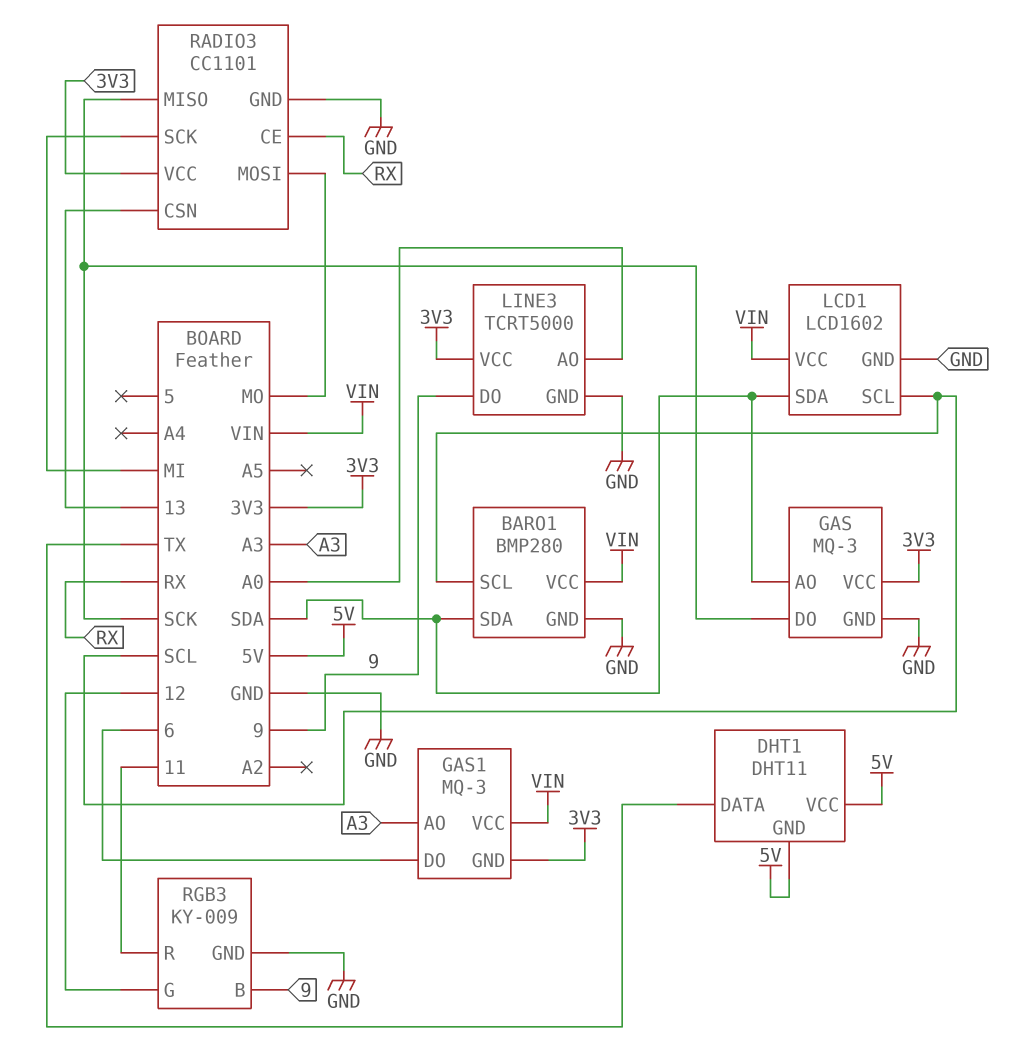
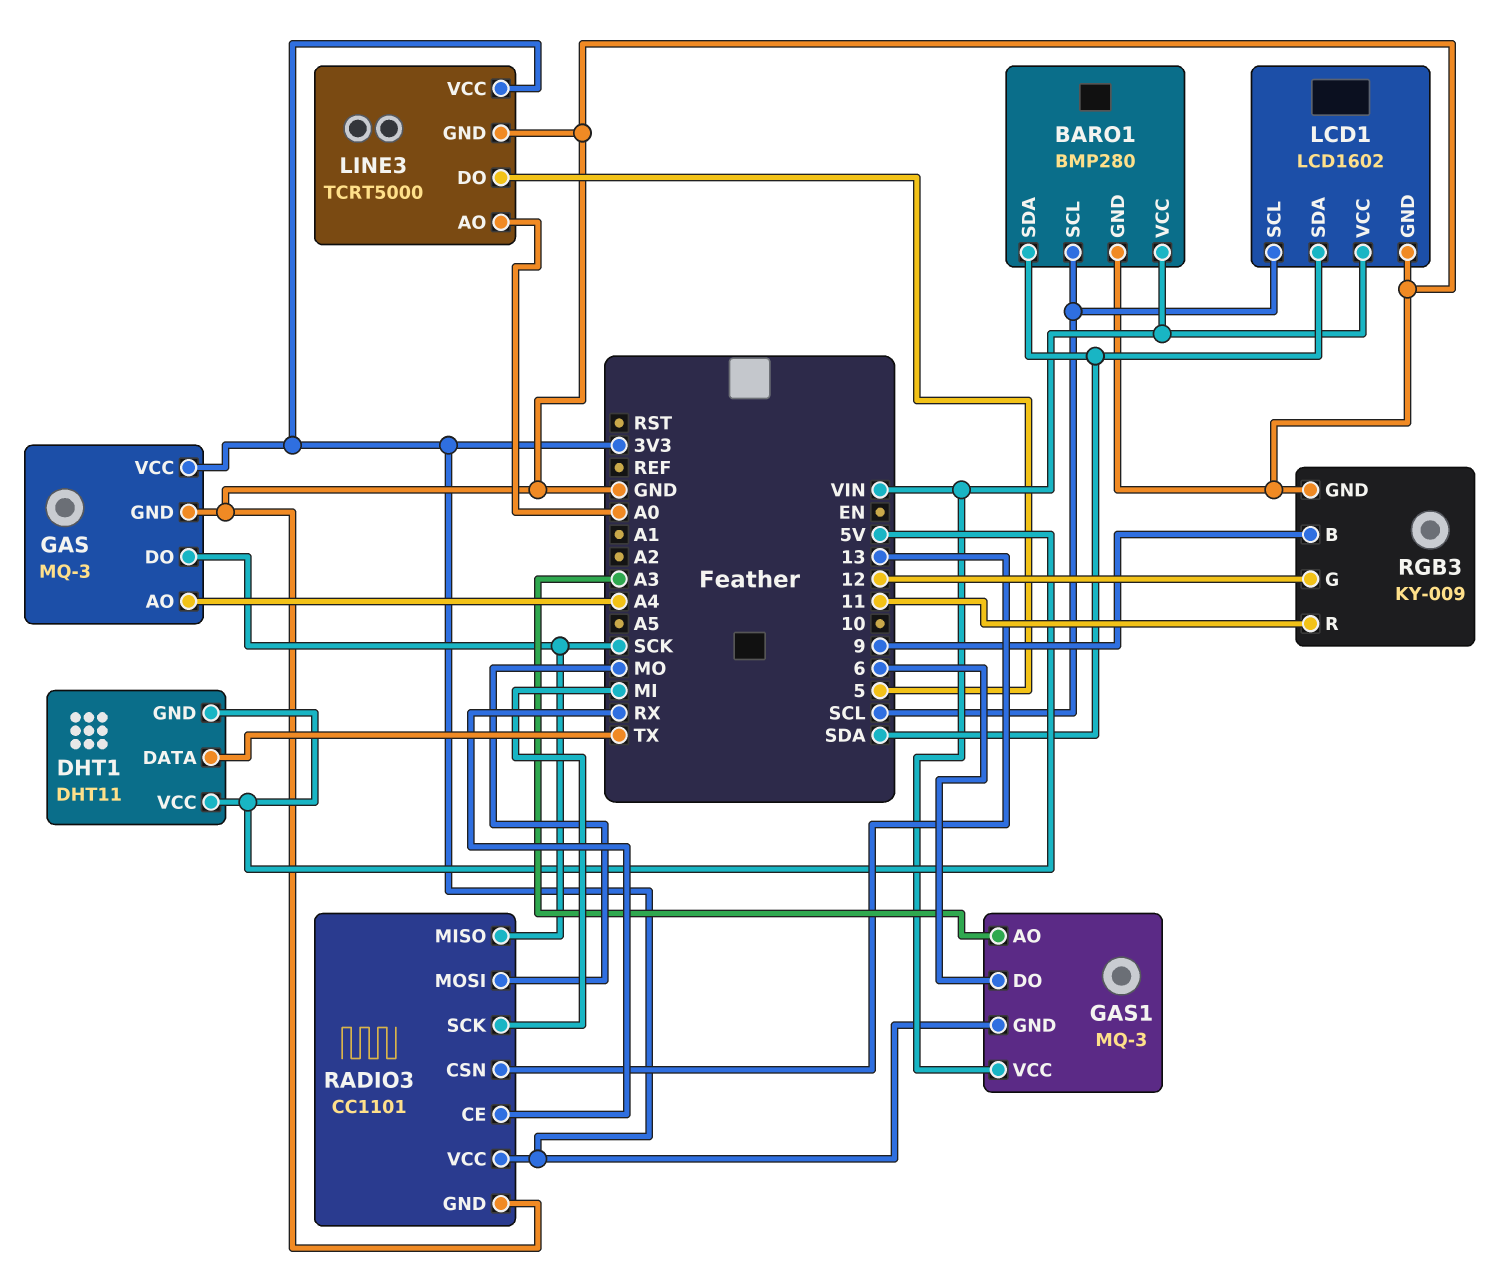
GAS pin AO: SDA -> A4
LINE3 pin DO: 9 -> 5

